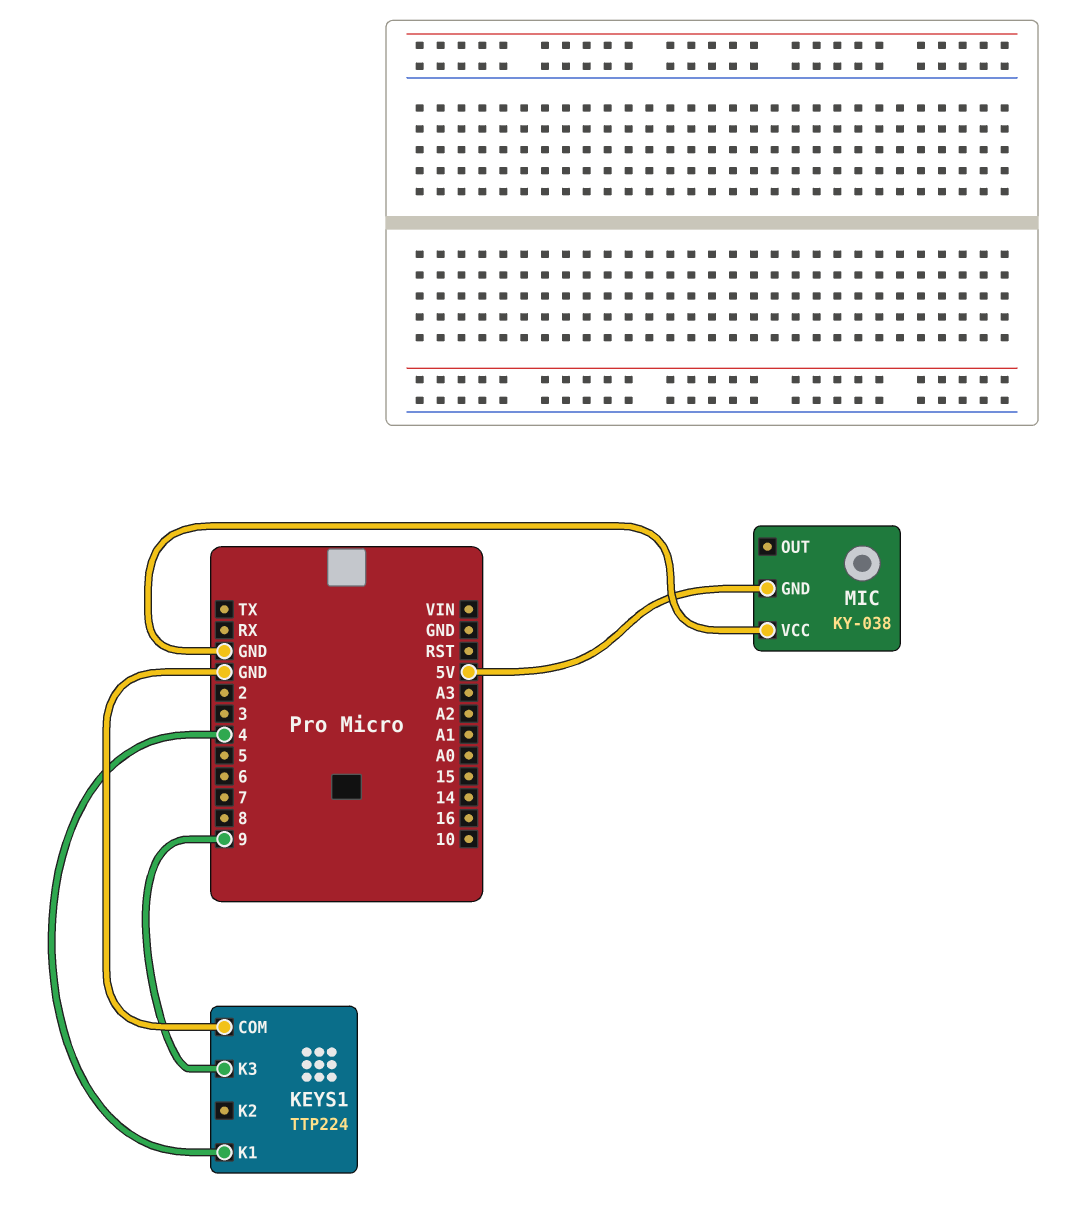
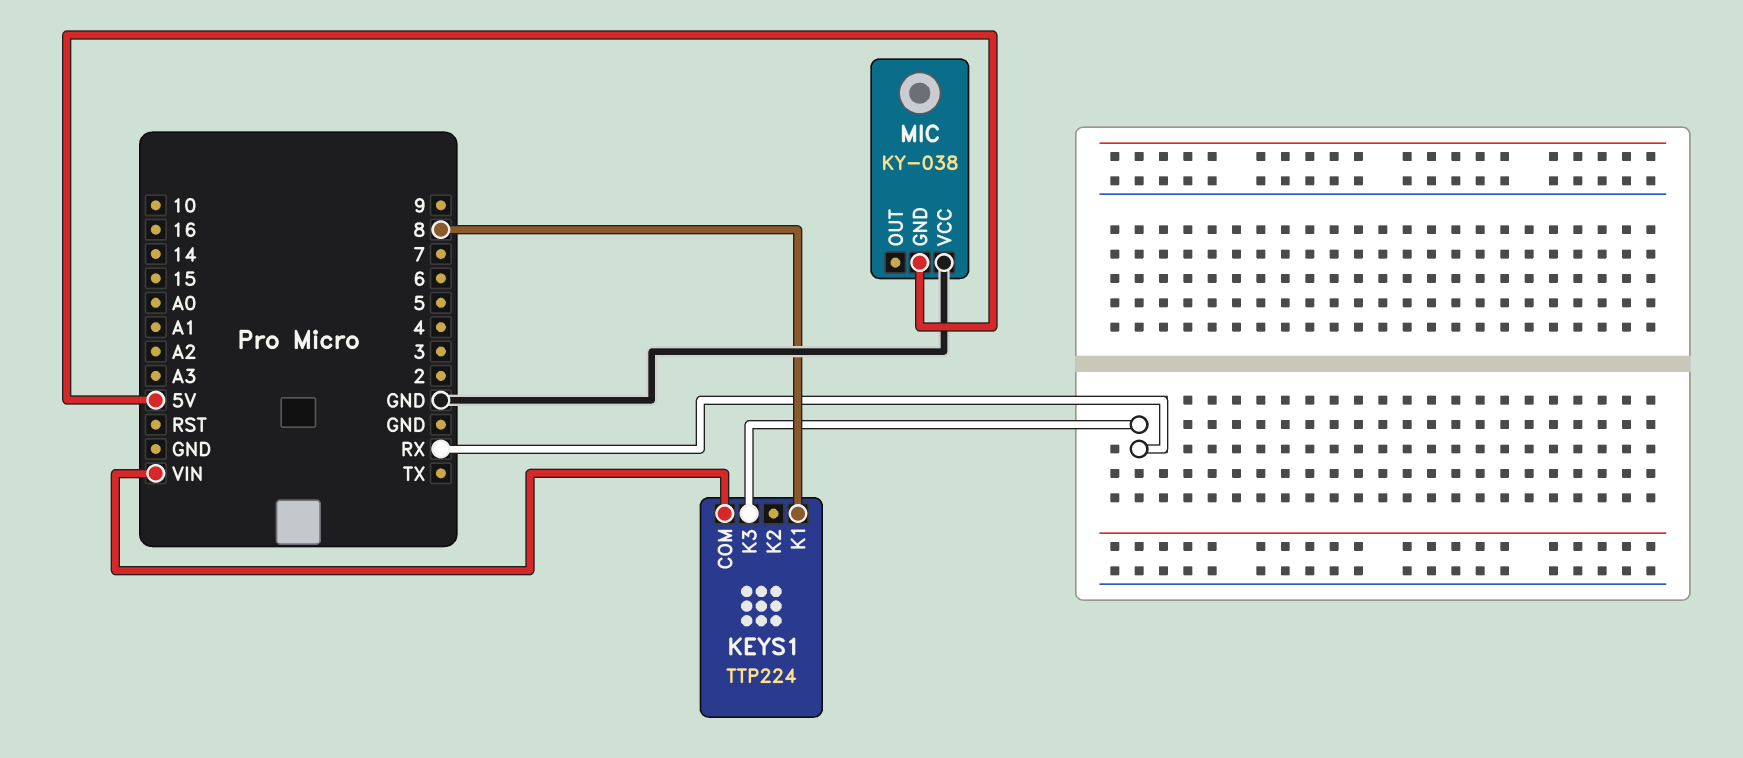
KEYS1 pin COM: GND -> VIN
KEYS1 pin K1: 4 -> 8
KEYS1 pin K3: 9 -> RX

